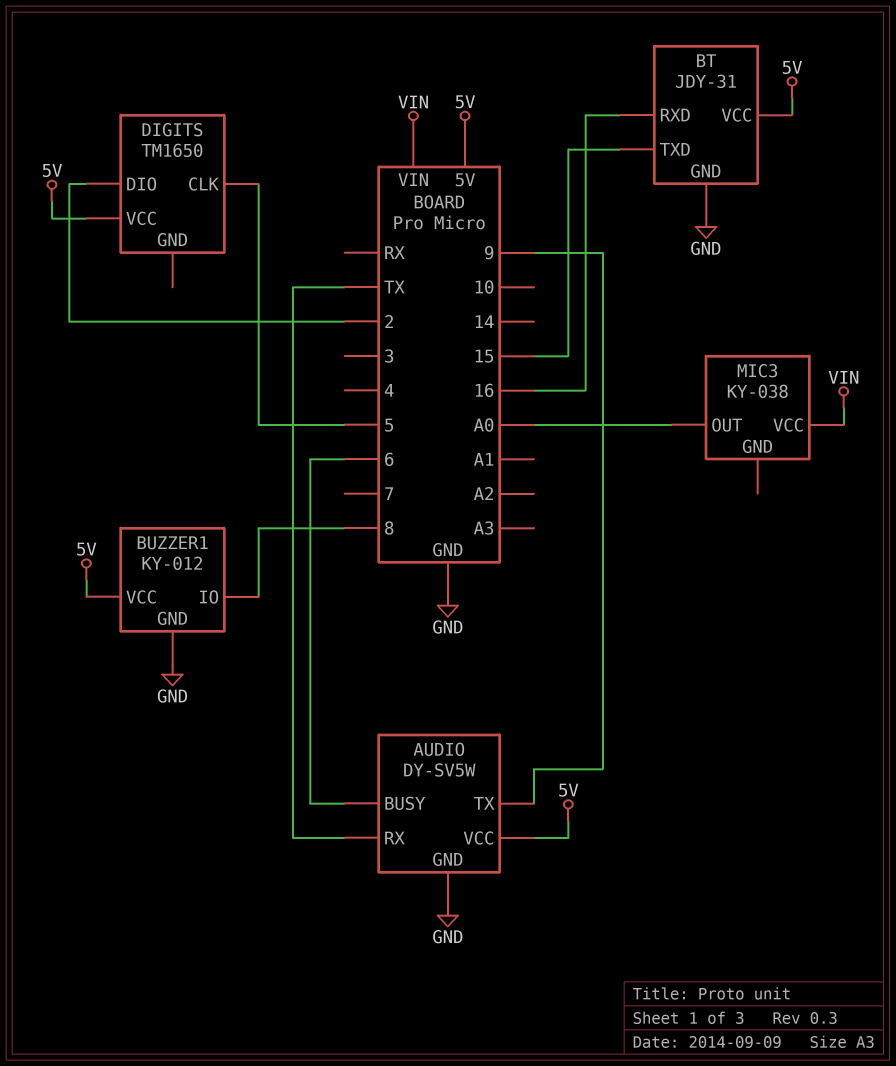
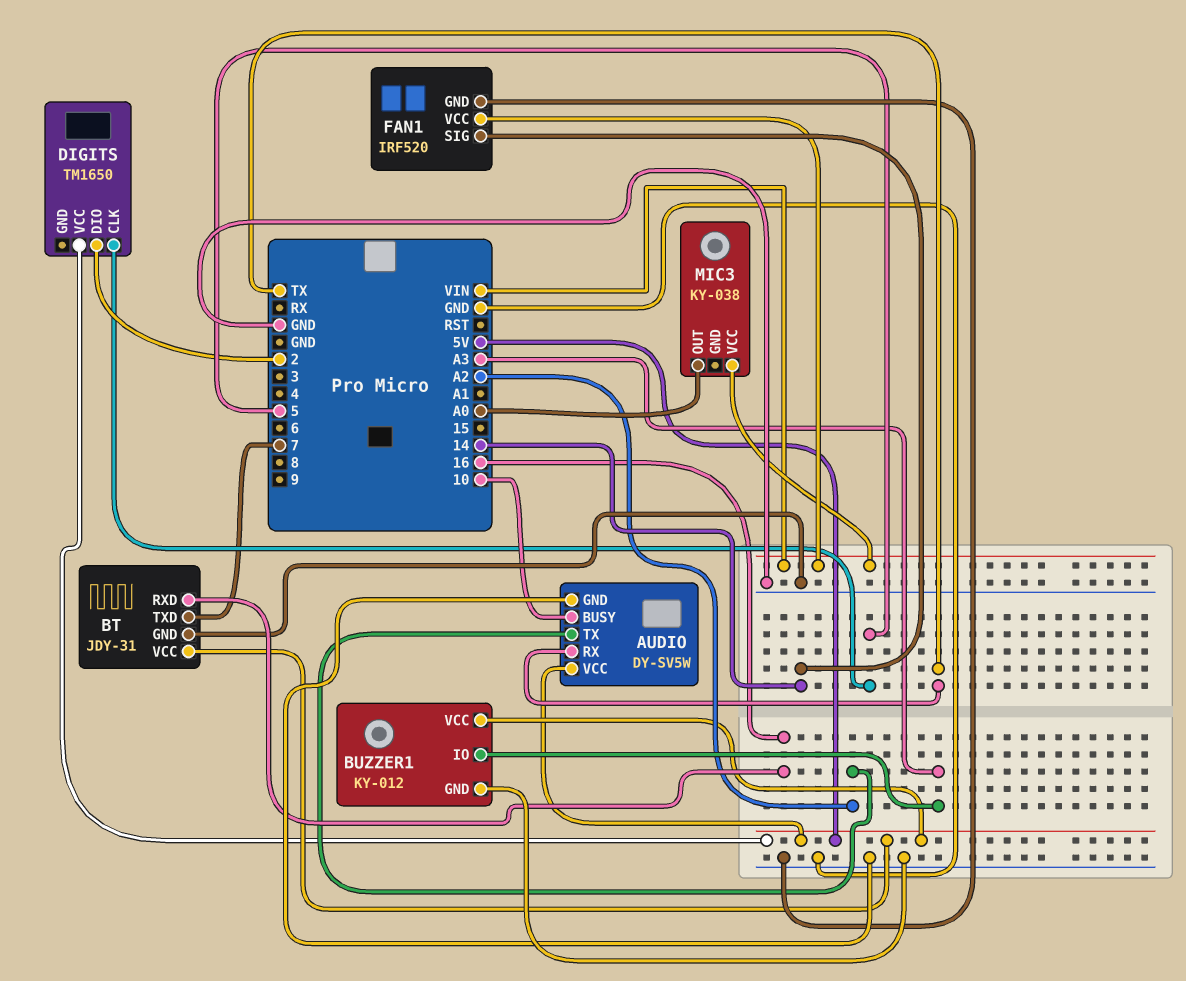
AUDIO pin BUSY: 6 -> 10
AUDIO pin TX: 9 -> A2
BT pin TXD: 15 -> 7
BUZZER1 pin IO: 8 -> A3
FAN1: none -> IRF520
FAN1 pin GND: none -> GND
FAN1 pin SIG: none -> 14
FAN1 pin VCC: none -> VIN

